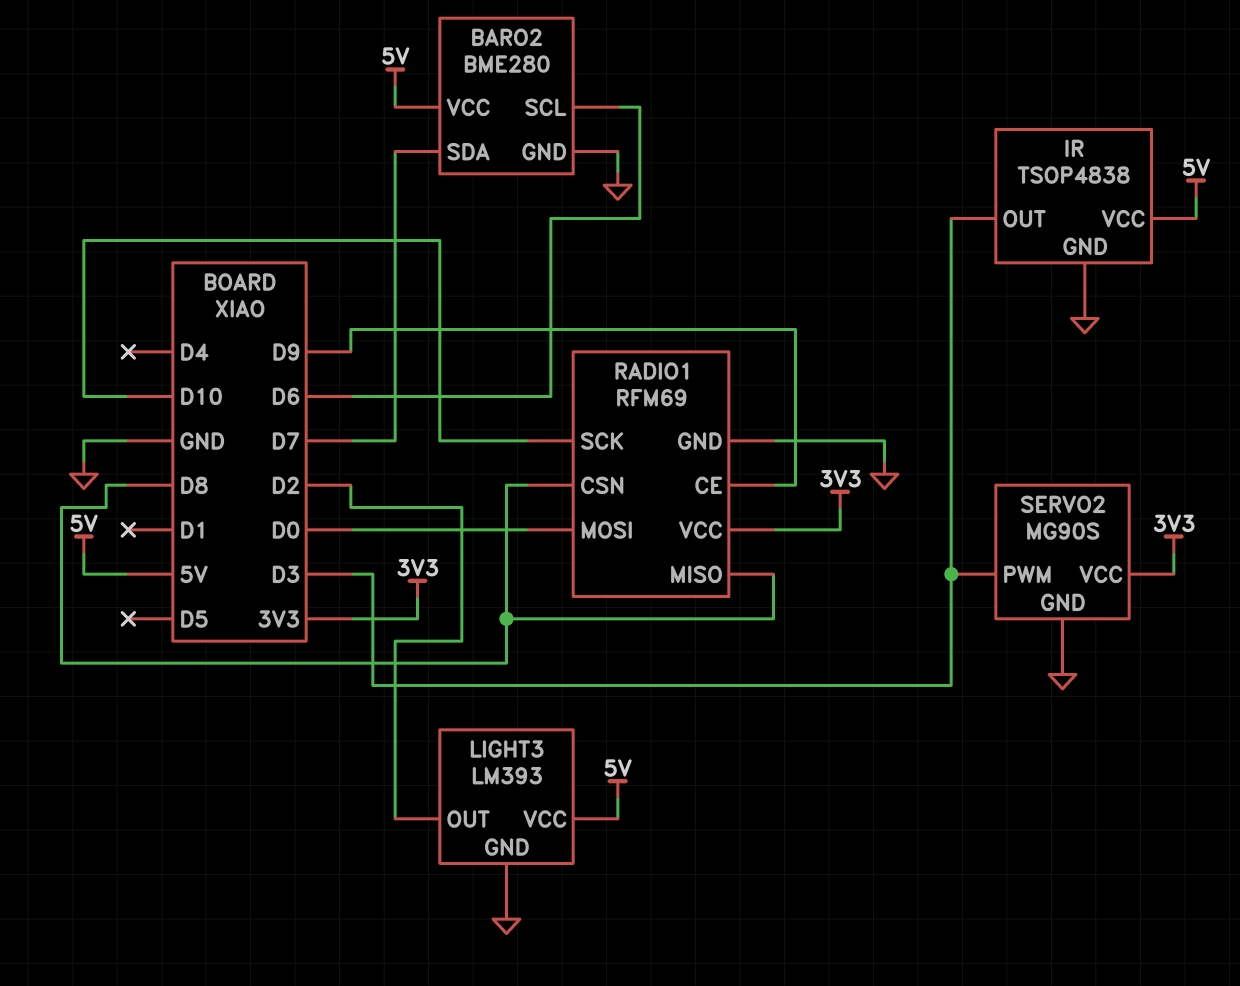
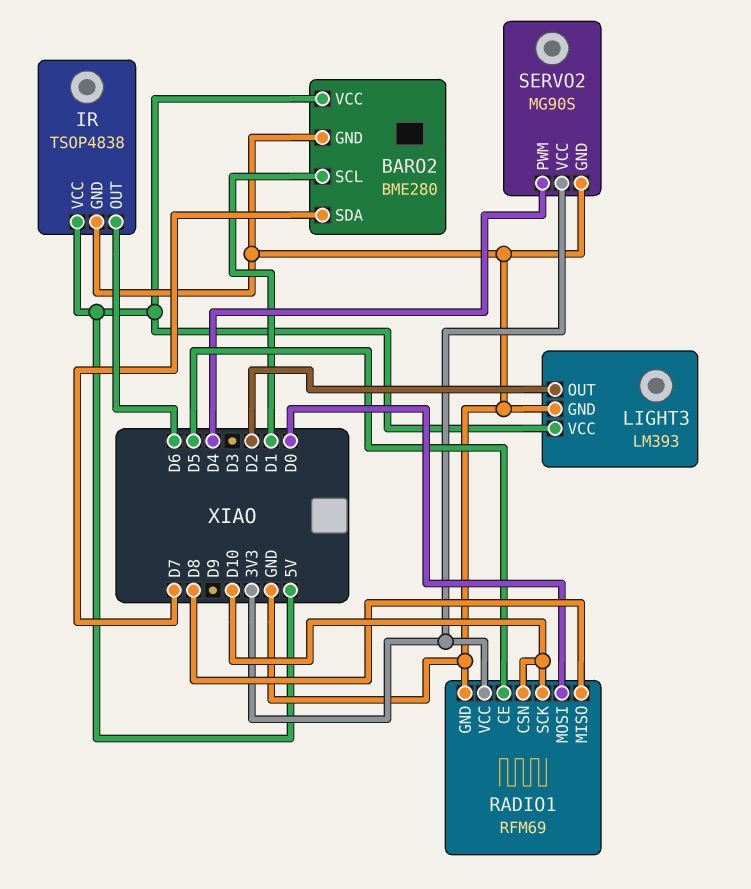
BARO2 pin SCL: D6 -> D1
IR pin OUT: D3 -> D6
RADIO1 pin CE: D9 -> D5
RADIO1 pin CSN: D8 -> D10
SERVO2 pin PWM: D3 -> D4

